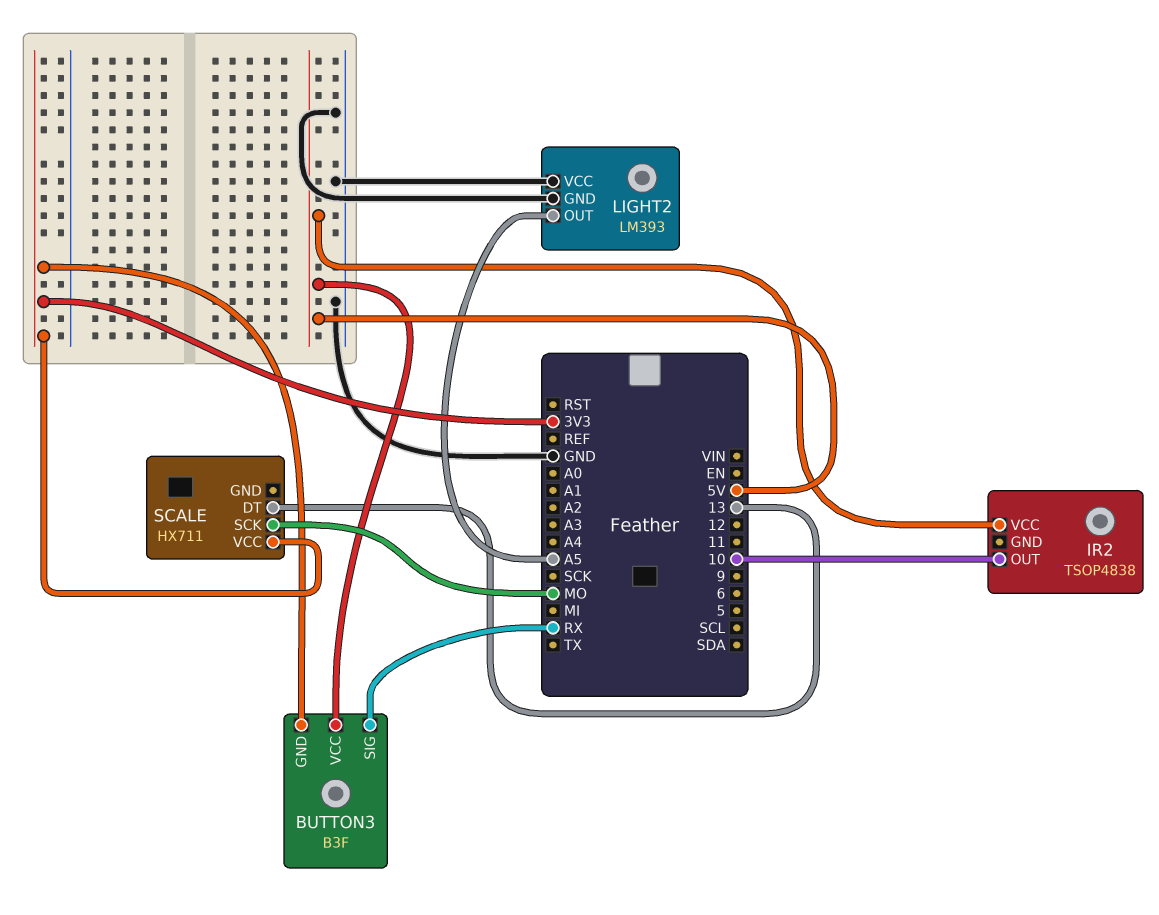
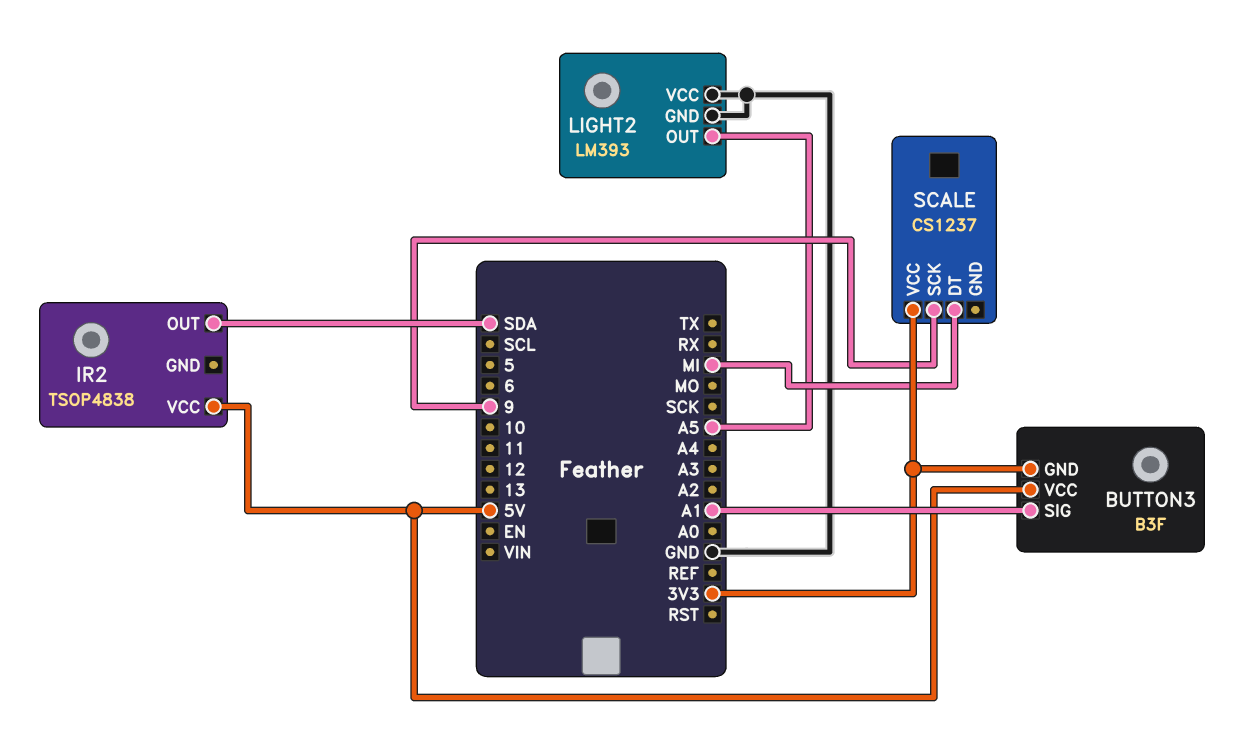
BUTTON3 pin SIG: RX -> A1
IR2 pin OUT: 10 -> SDA
SCALE: HX711 -> CS1237
SCALE pin DT: 13 -> MI
SCALE pin SCK: MO -> 9

